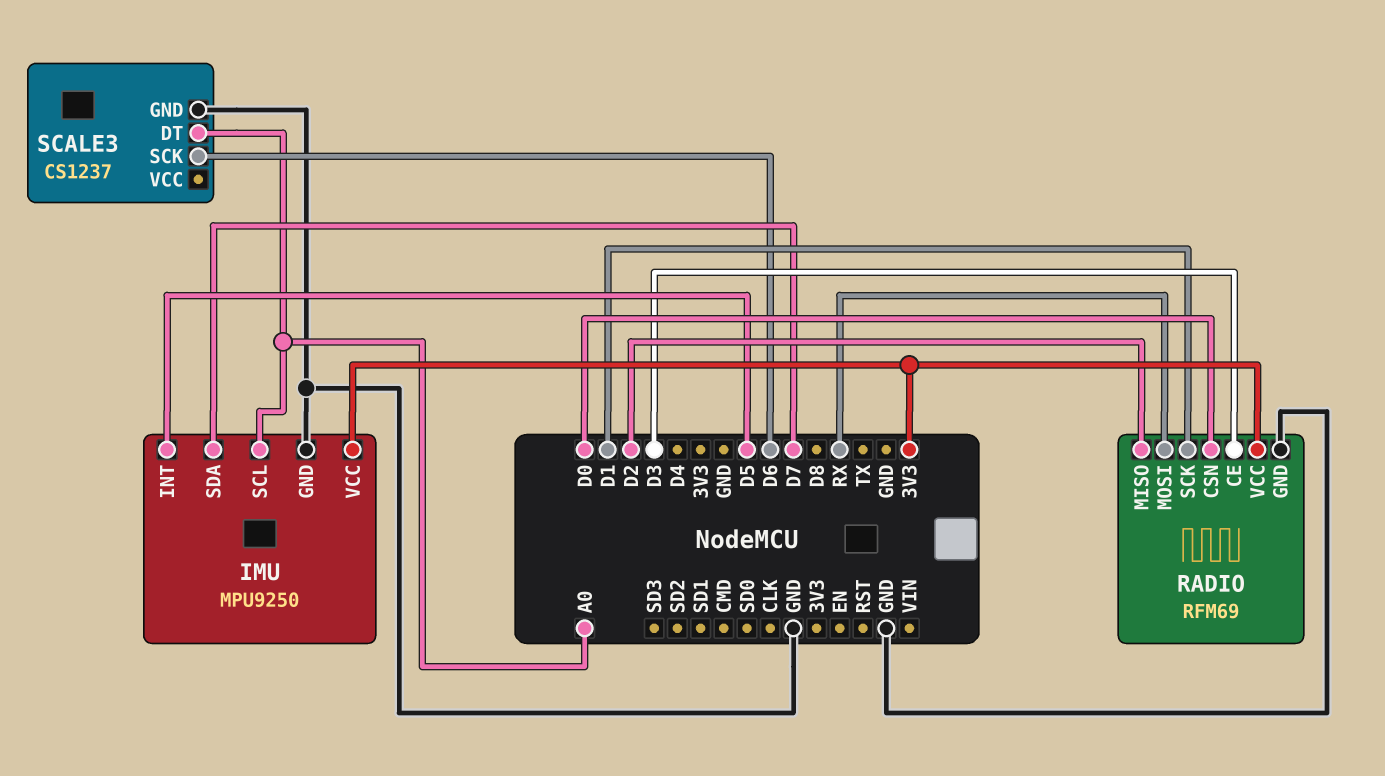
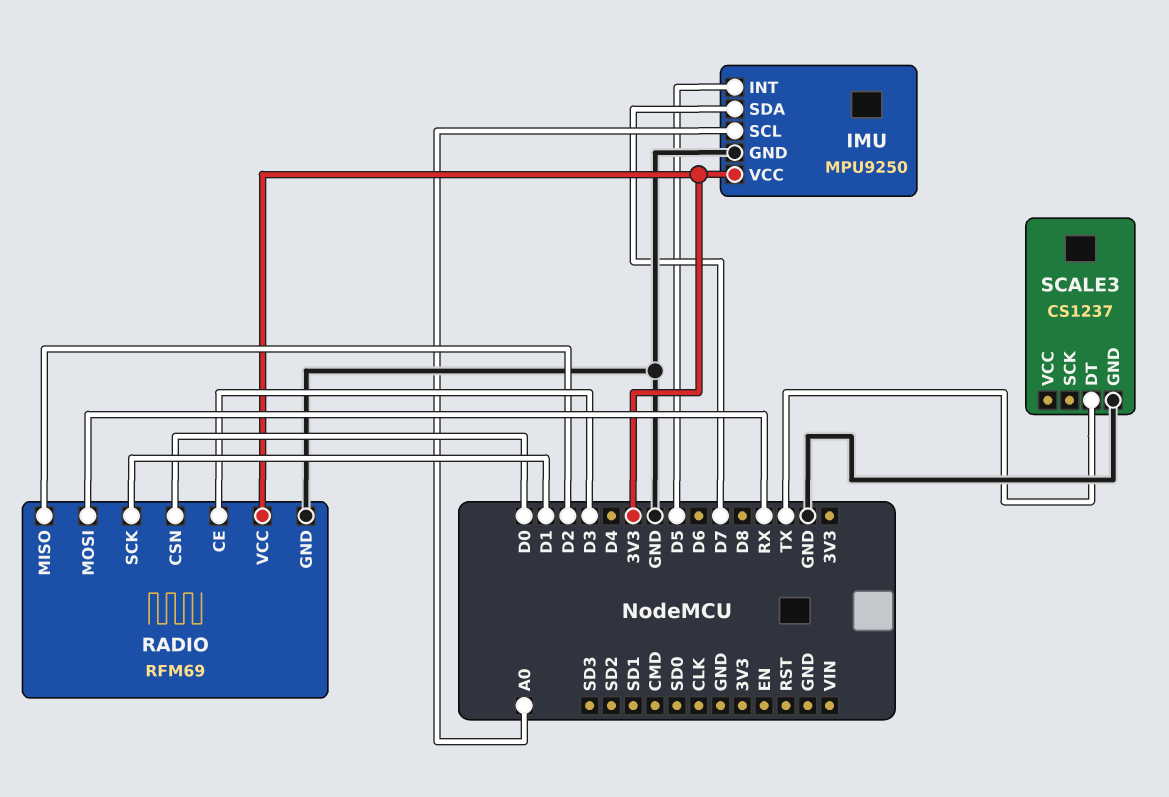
SCALE3 pin DT: A0 -> TX
SCALE3 pin SCK: D6 -> none

